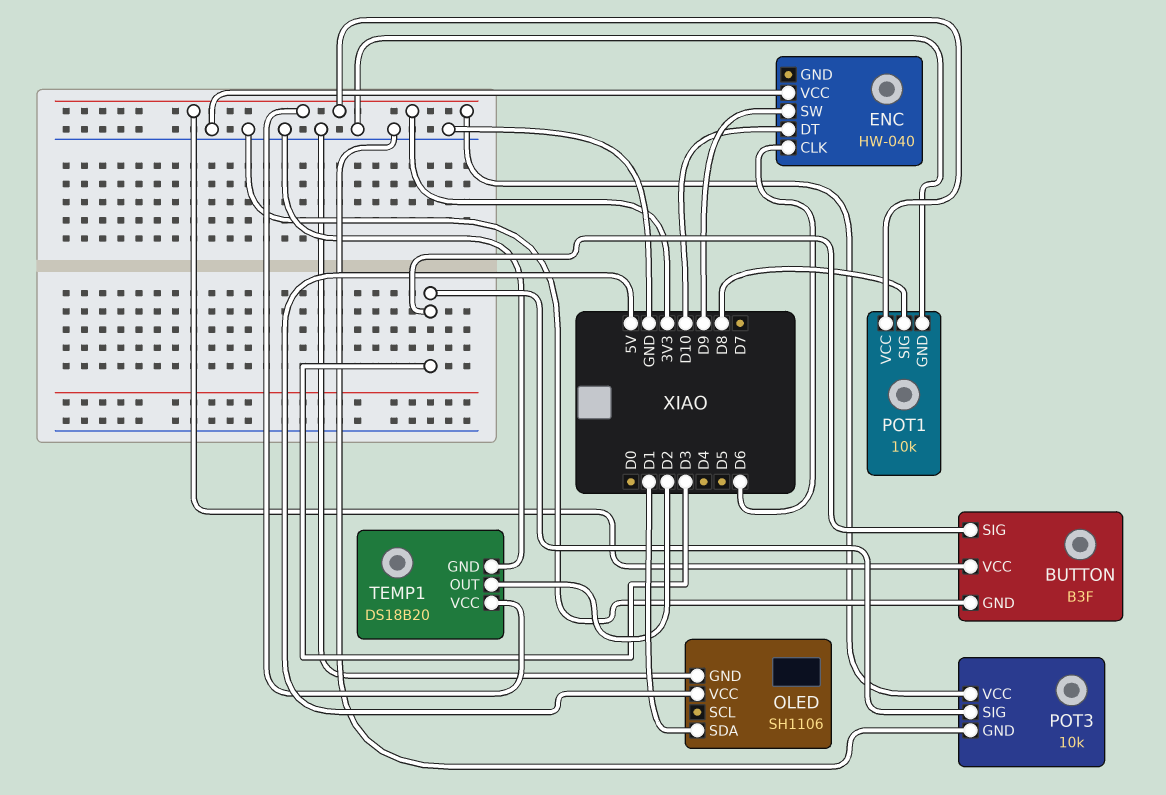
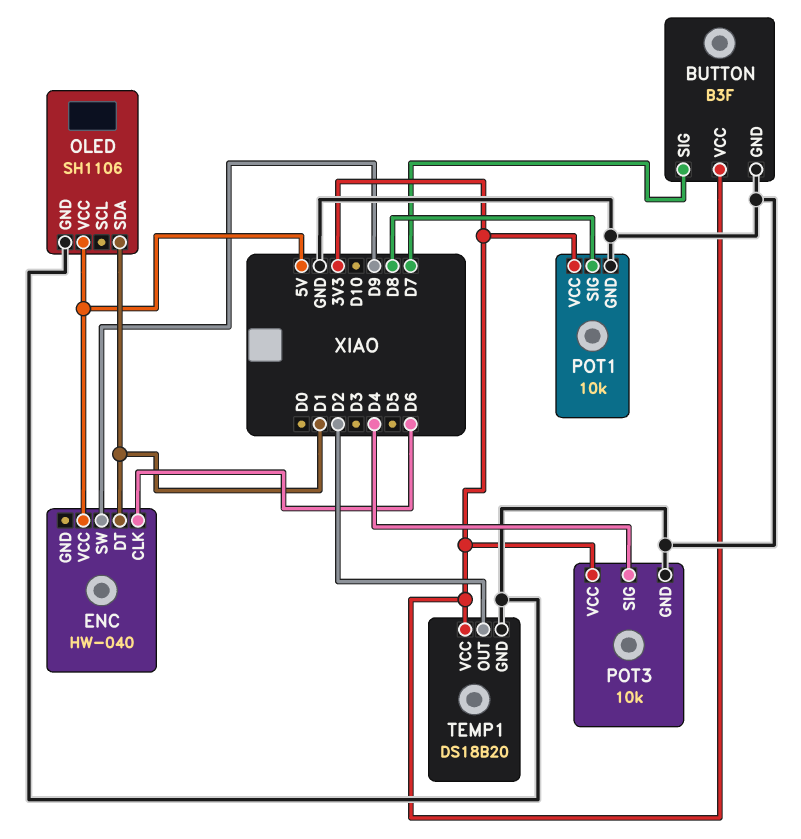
BUTTON pin SIG: D3 -> D7
ENC pin DT: D10 -> D1
ENC pin VCC: GND -> 5V
POT3 pin SIG: D3 -> D4

